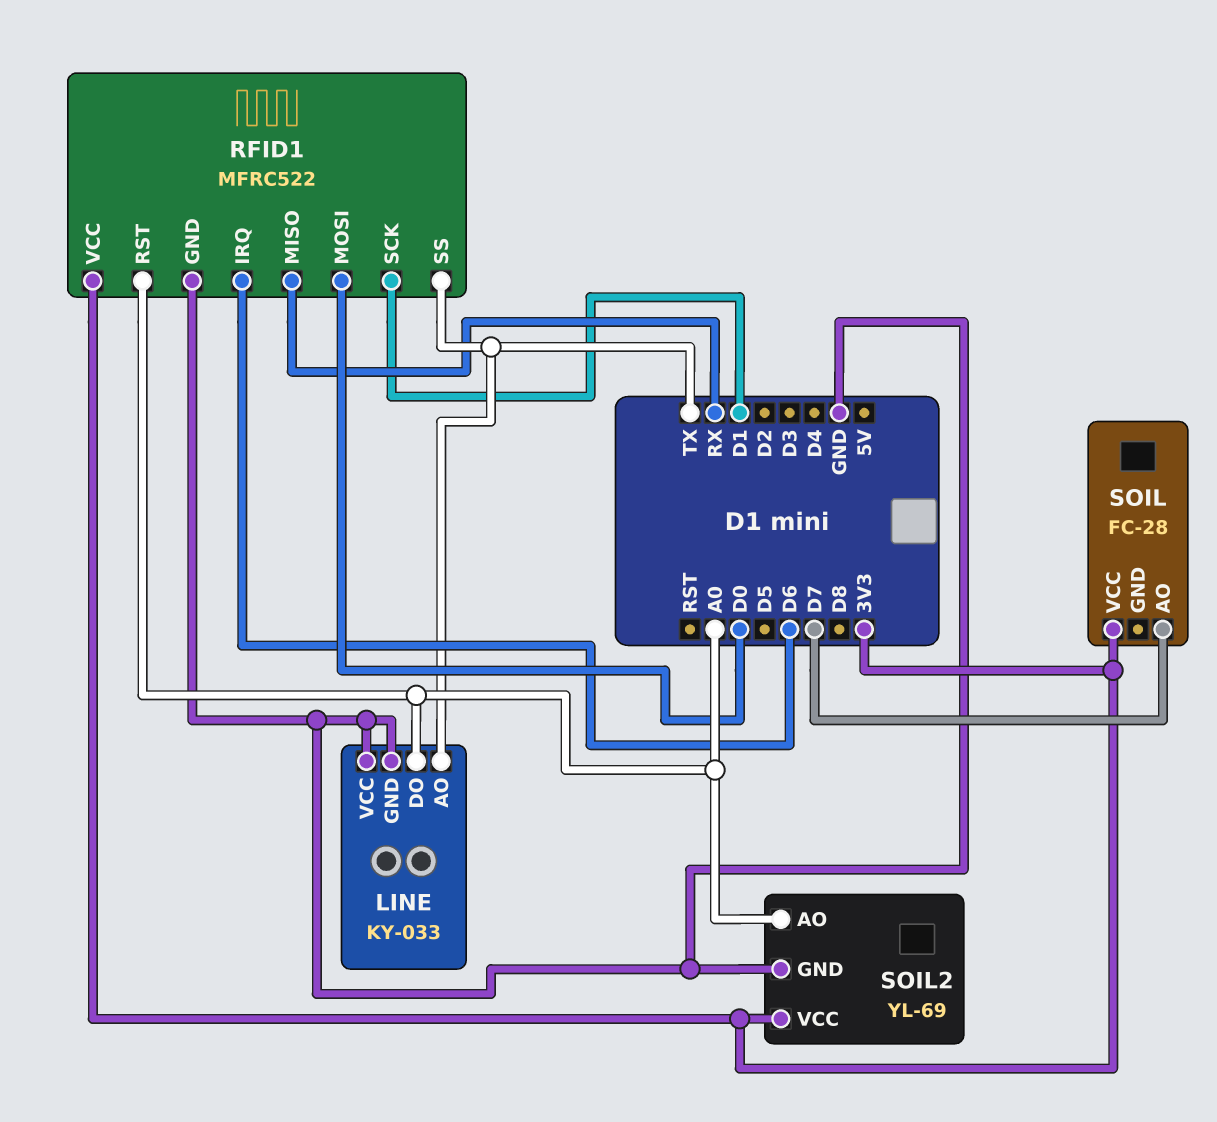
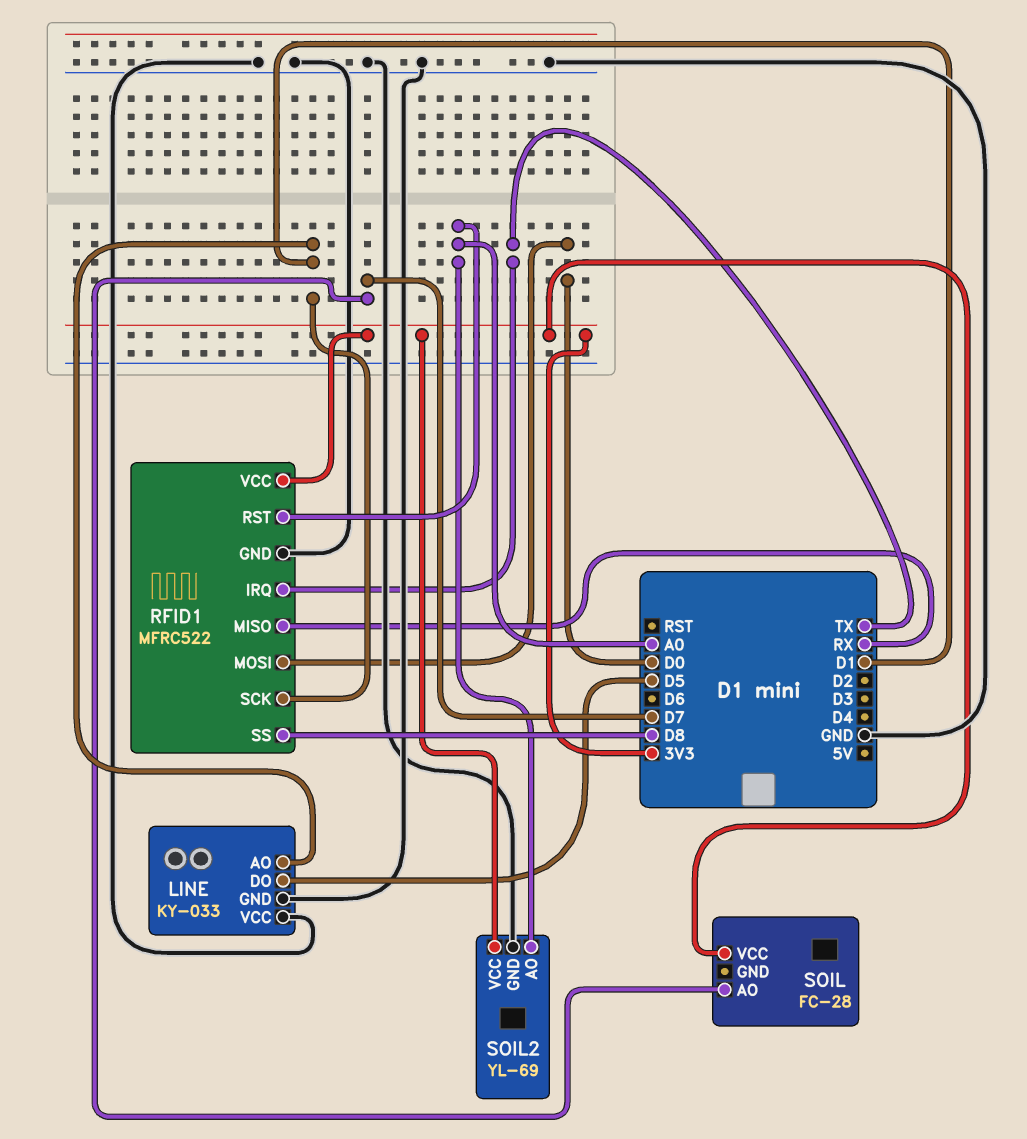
LINE pin AO: TX -> D1
LINE pin DO: A0 -> D5
RFID1 pin IRQ: D6 -> TX
RFID1 pin SS: TX -> D8

